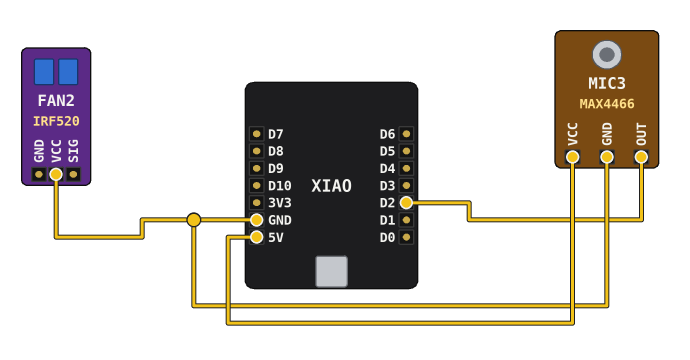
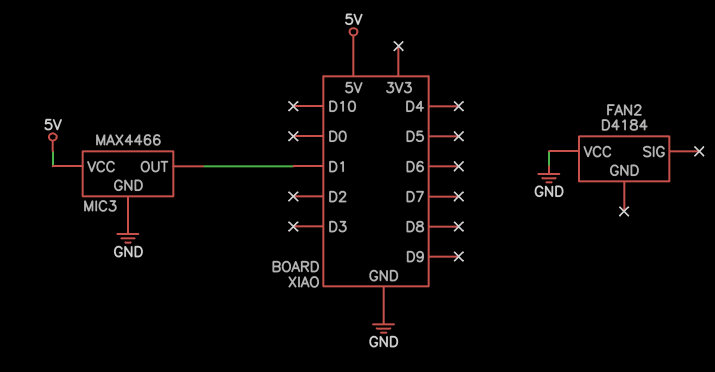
FAN2: IRF520 -> D4184
MIC3 pin OUT: D2 -> D1

